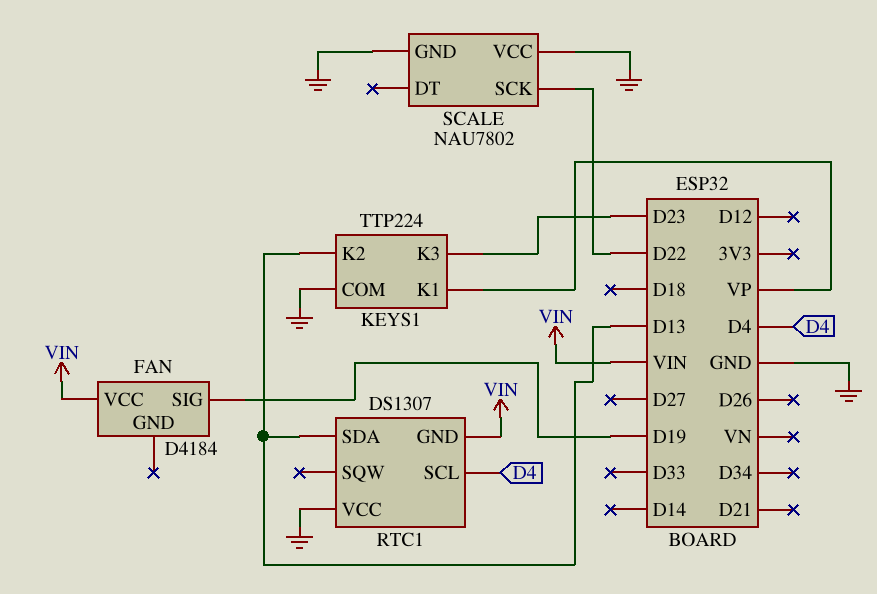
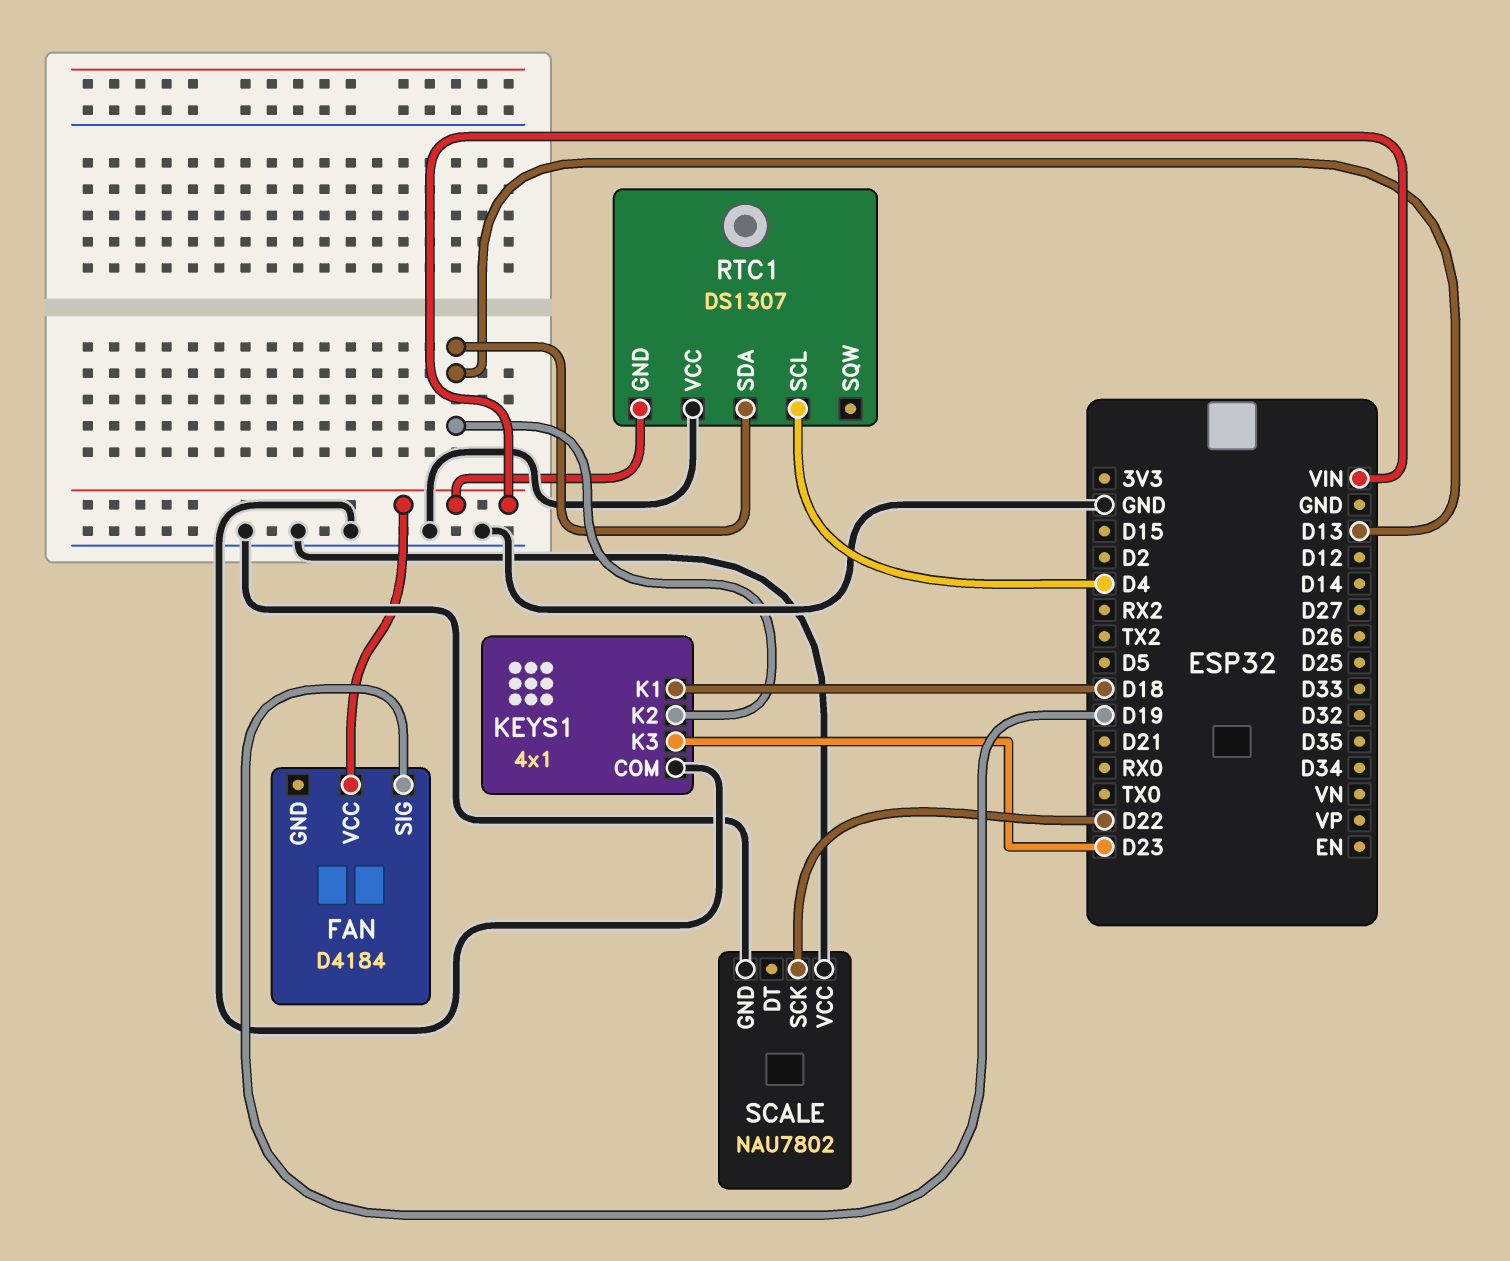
KEYS1: TTP224 -> 4x1
KEYS1 pin K1: VP -> D18

